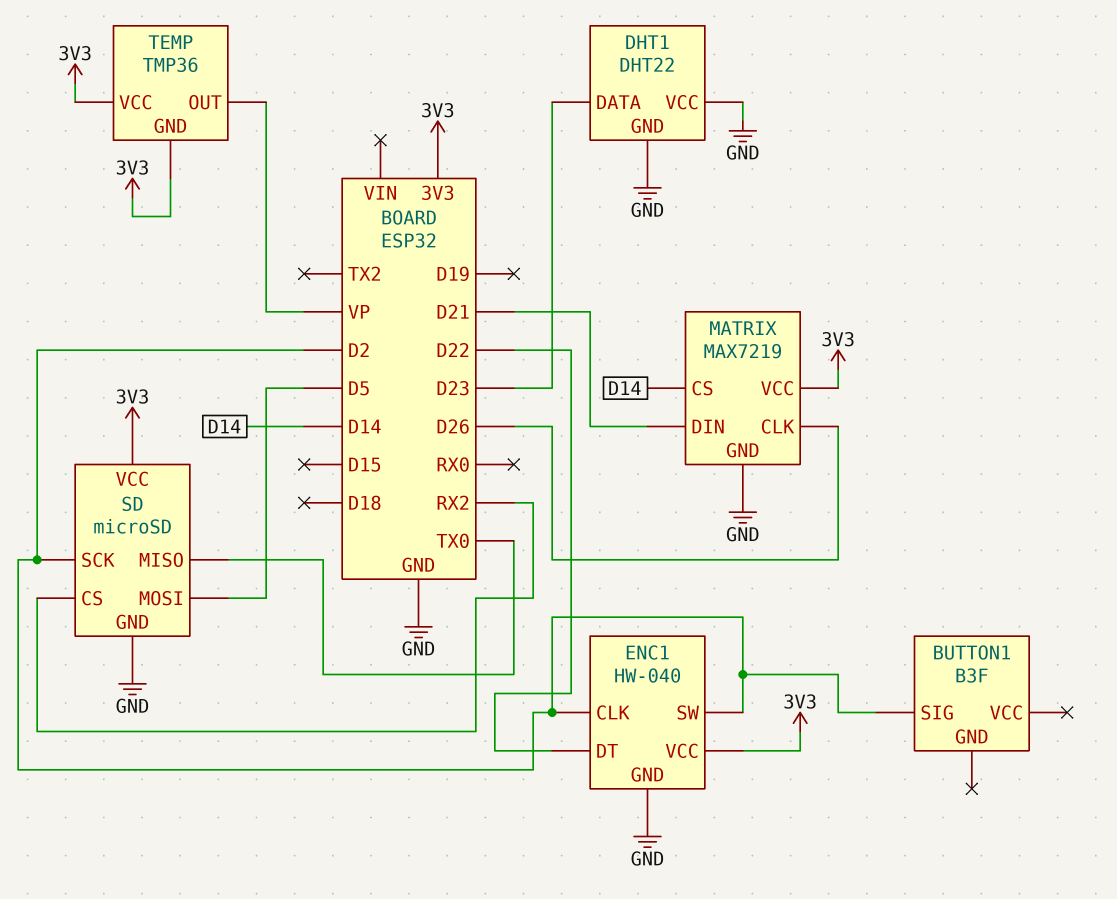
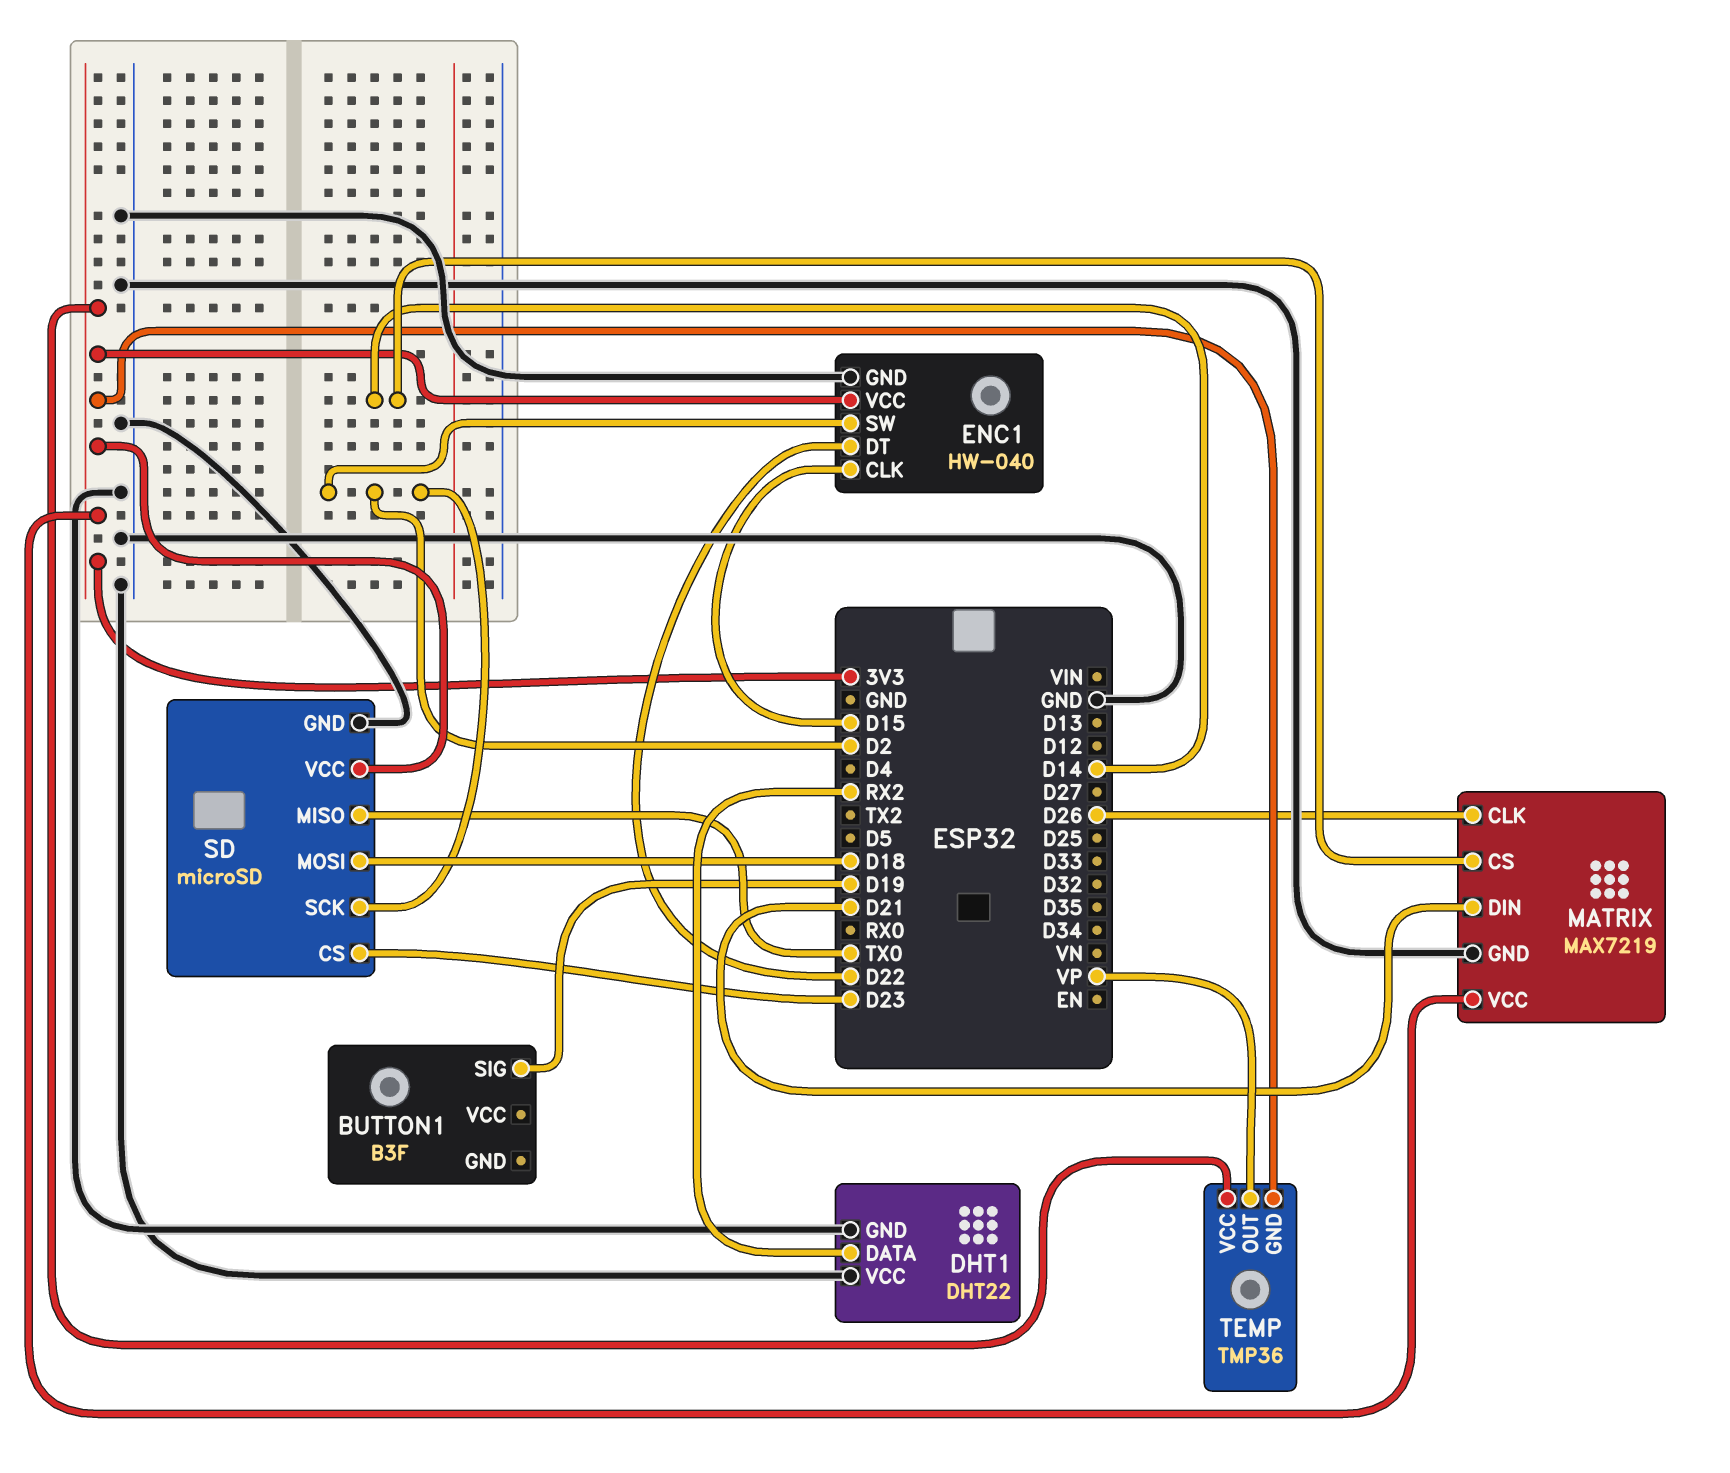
BUTTON1 pin SIG: D2 -> D19
DHT1 pin DATA: D23 -> RX2
ENC1 pin CLK: D2 -> D15
SD pin CS: RX2 -> D23
SD pin MOSI: D5 -> D18

